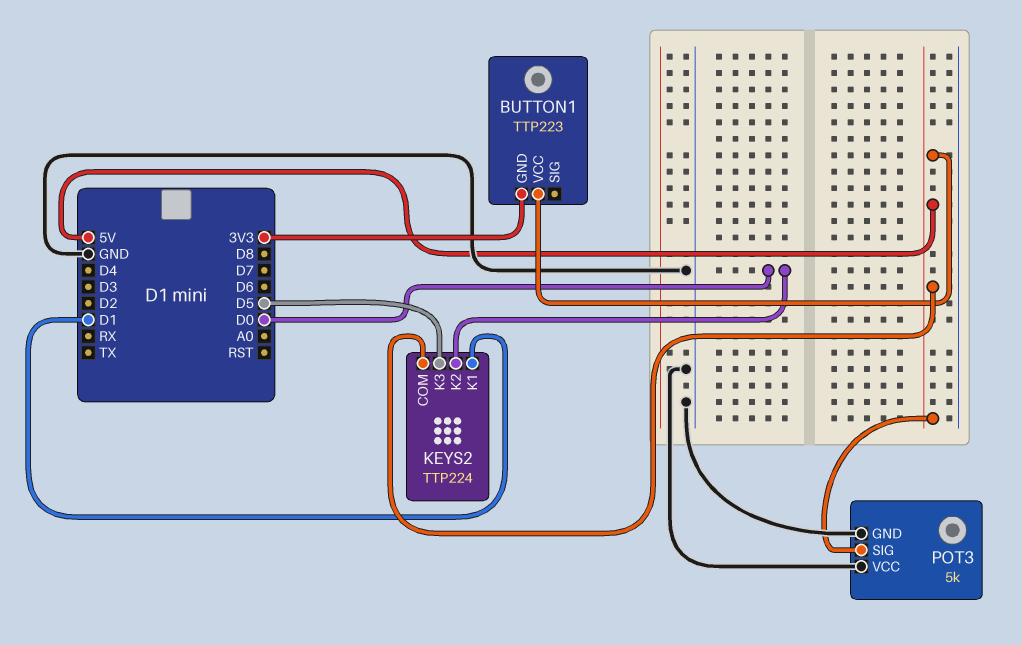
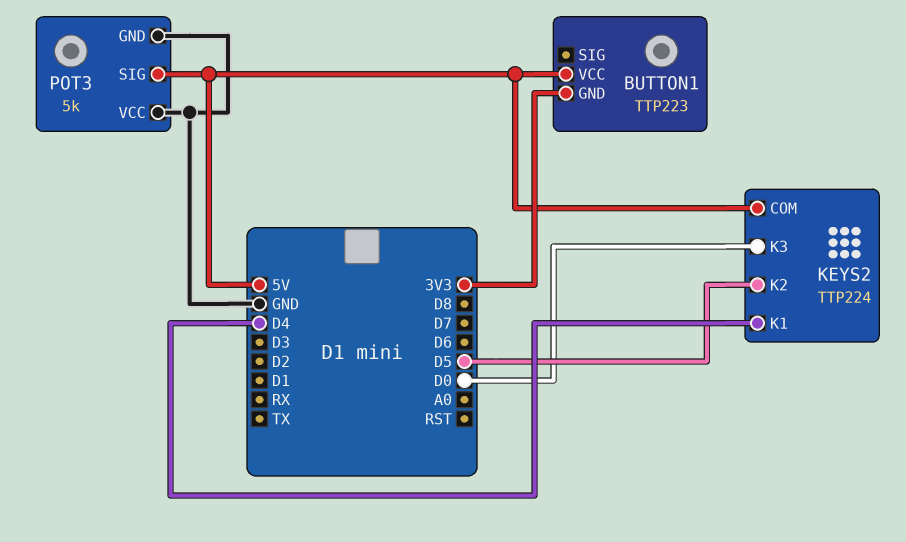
KEYS2 pin K1: D1 -> D4
KEYS2 pin K2: D0 -> D5
KEYS2 pin K3: D5 -> D0

